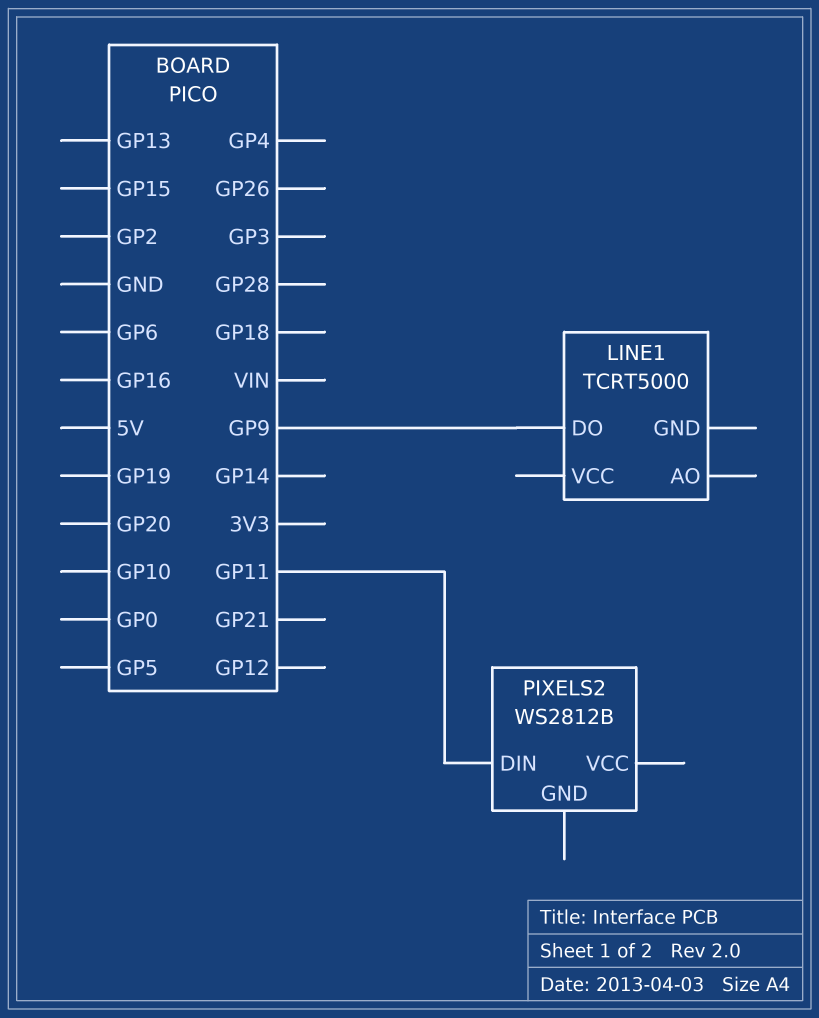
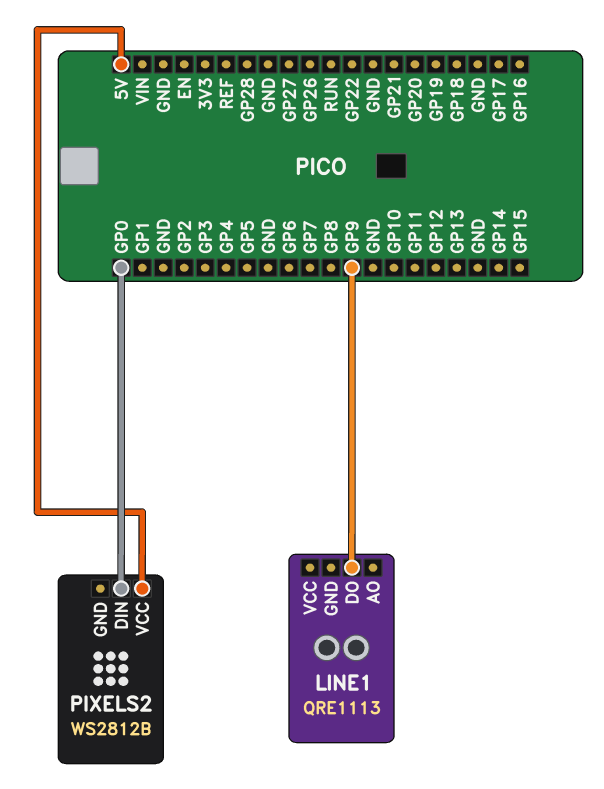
LINE1: TCRT5000 -> QRE1113
PIXELS2 pin DIN: GP11 -> GP0
PIXELS2 pin VCC: none -> 5V

